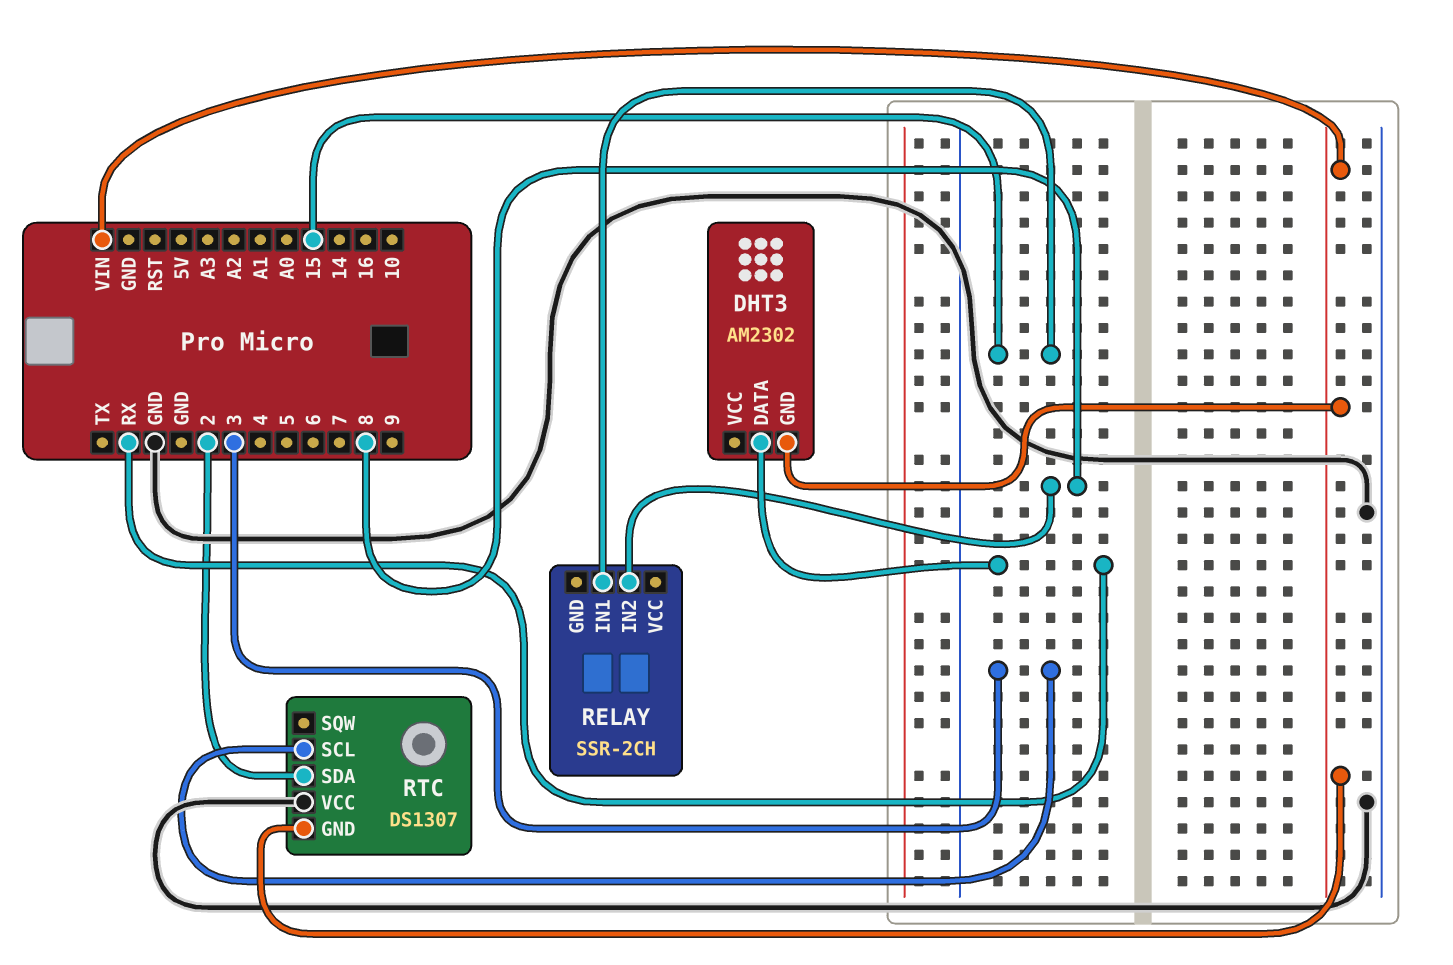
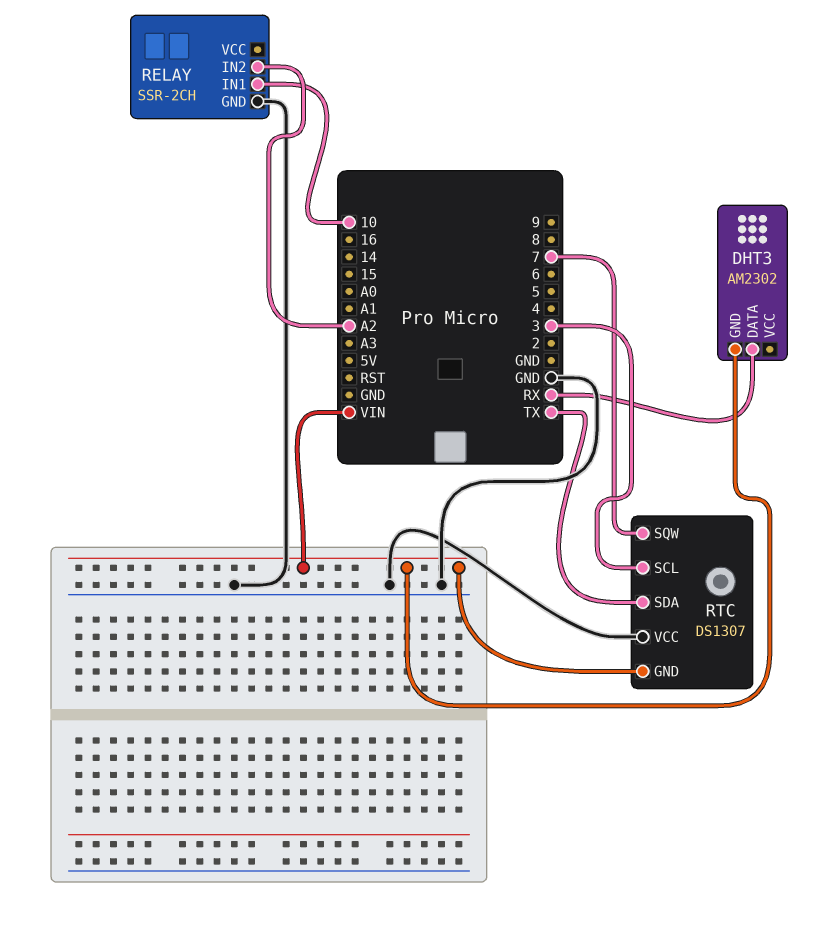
RELAY pin GND: none -> GND
RELAY pin IN1: 15 -> 10
RELAY pin IN2: 8 -> A2
RTC pin SDA: 2 -> TX
RTC pin SQW: none -> 7

